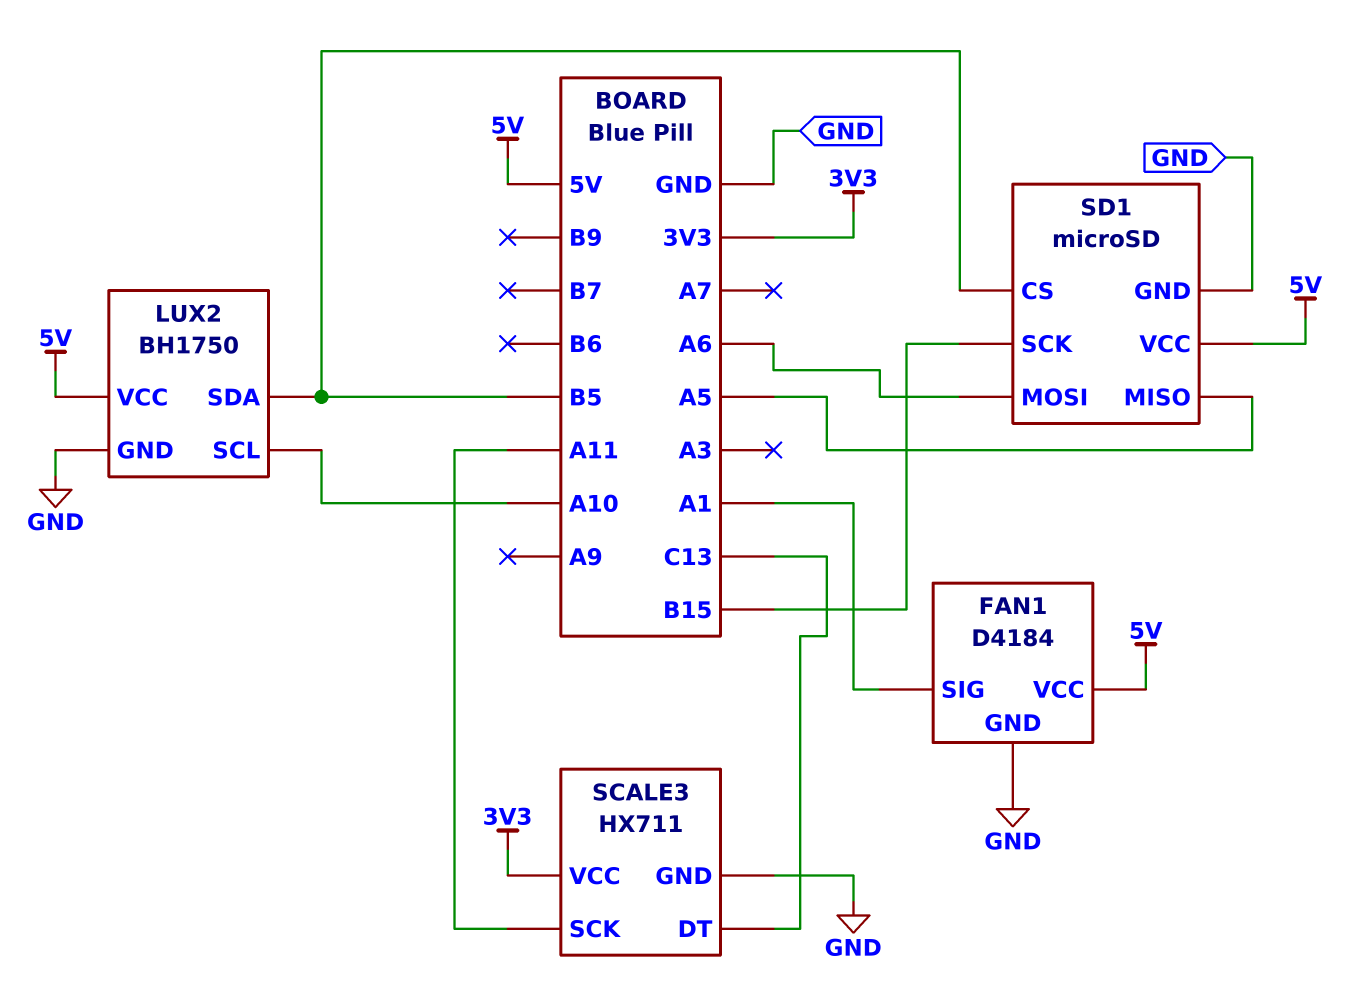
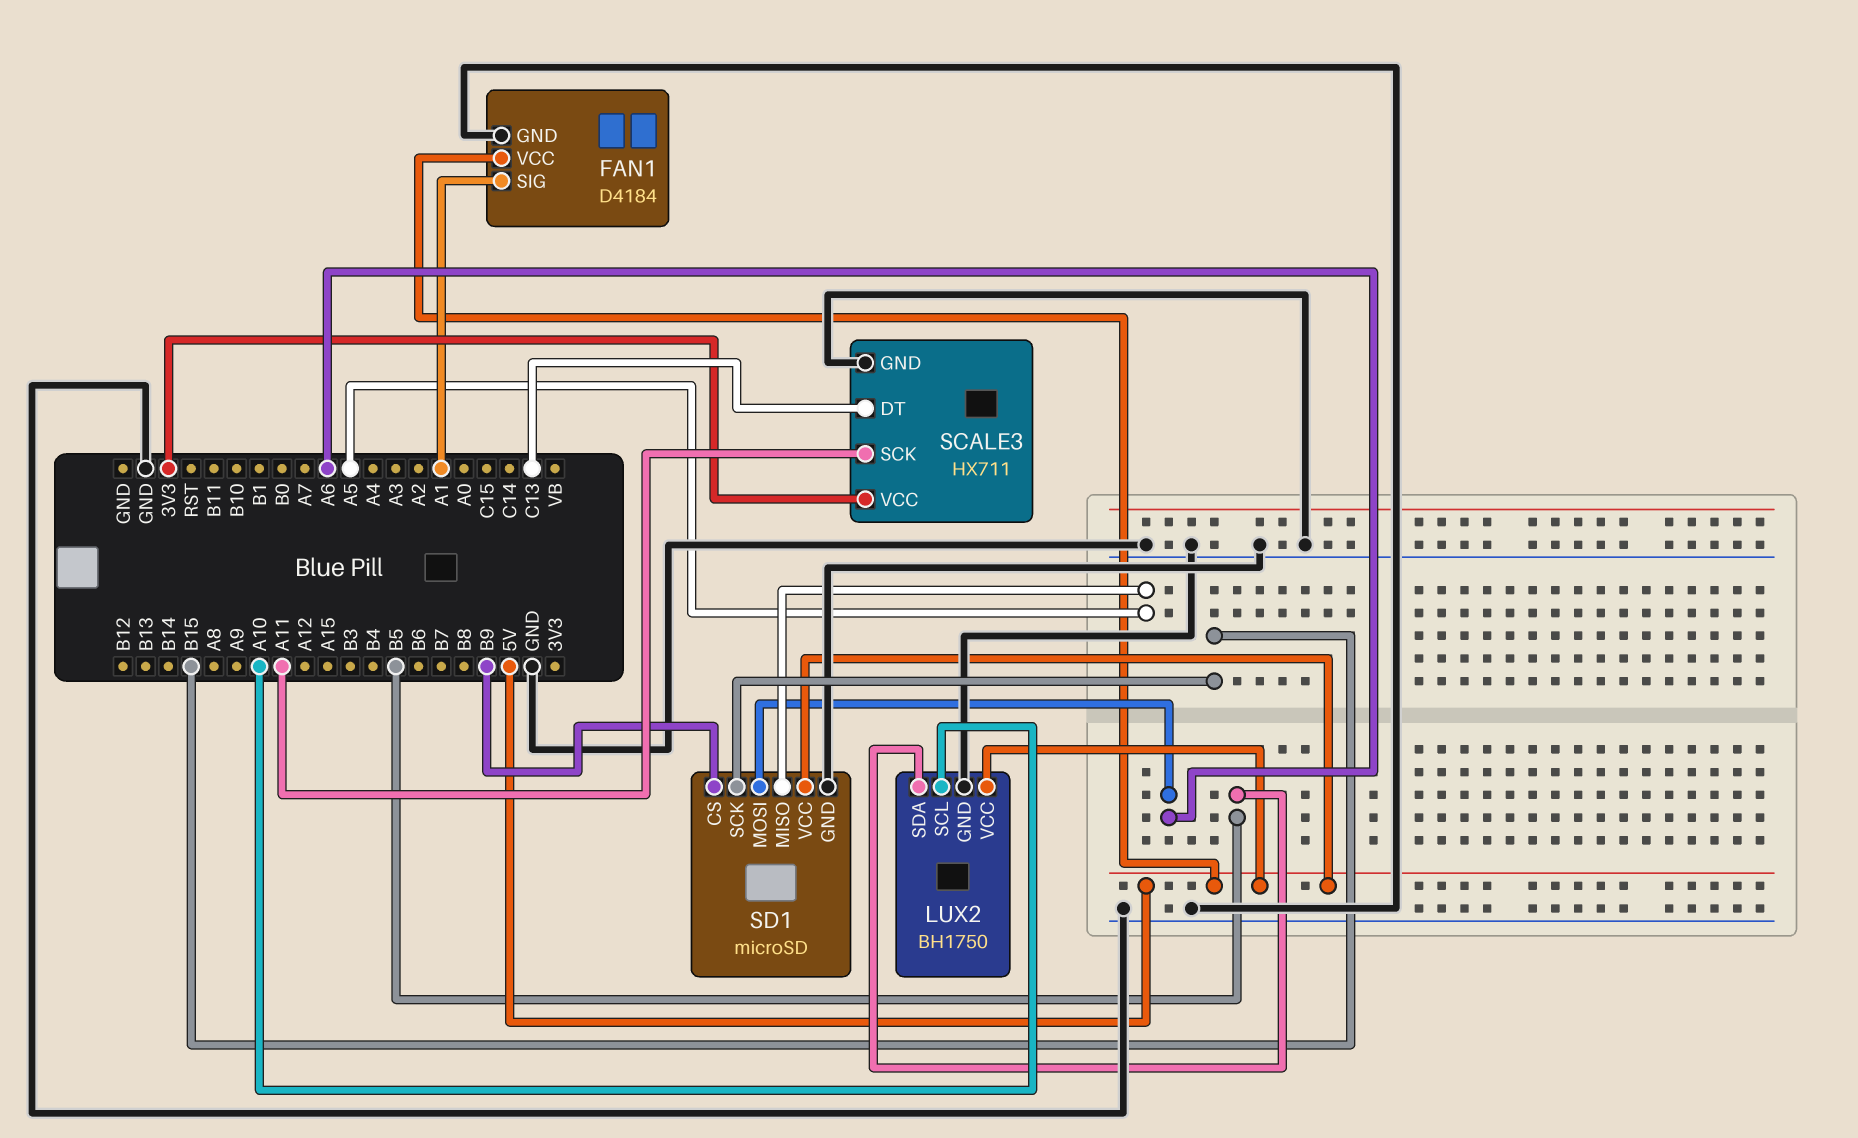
SD1 pin CS: B5 -> B9

